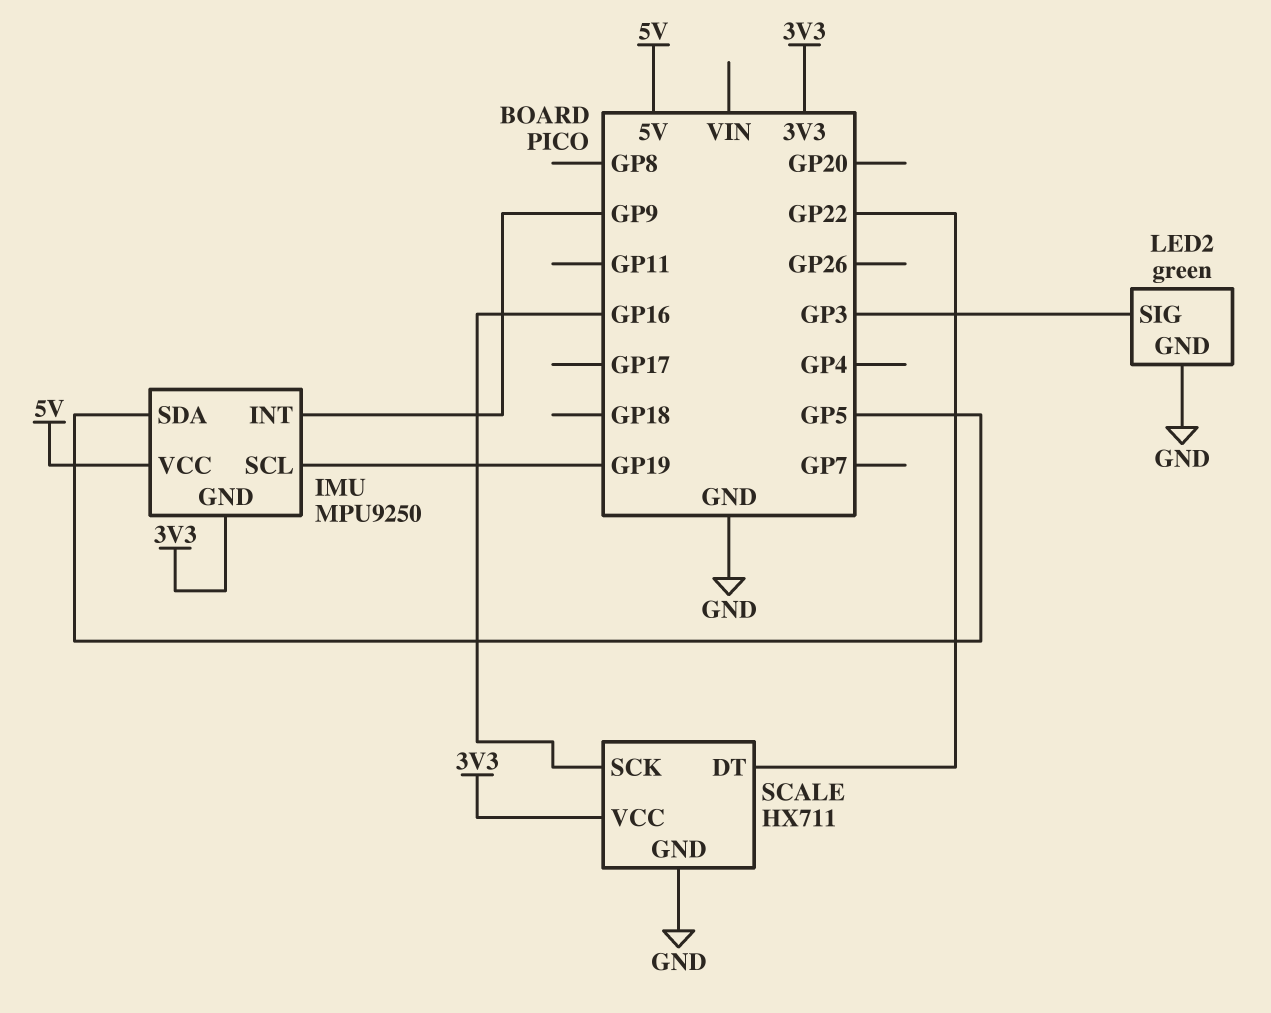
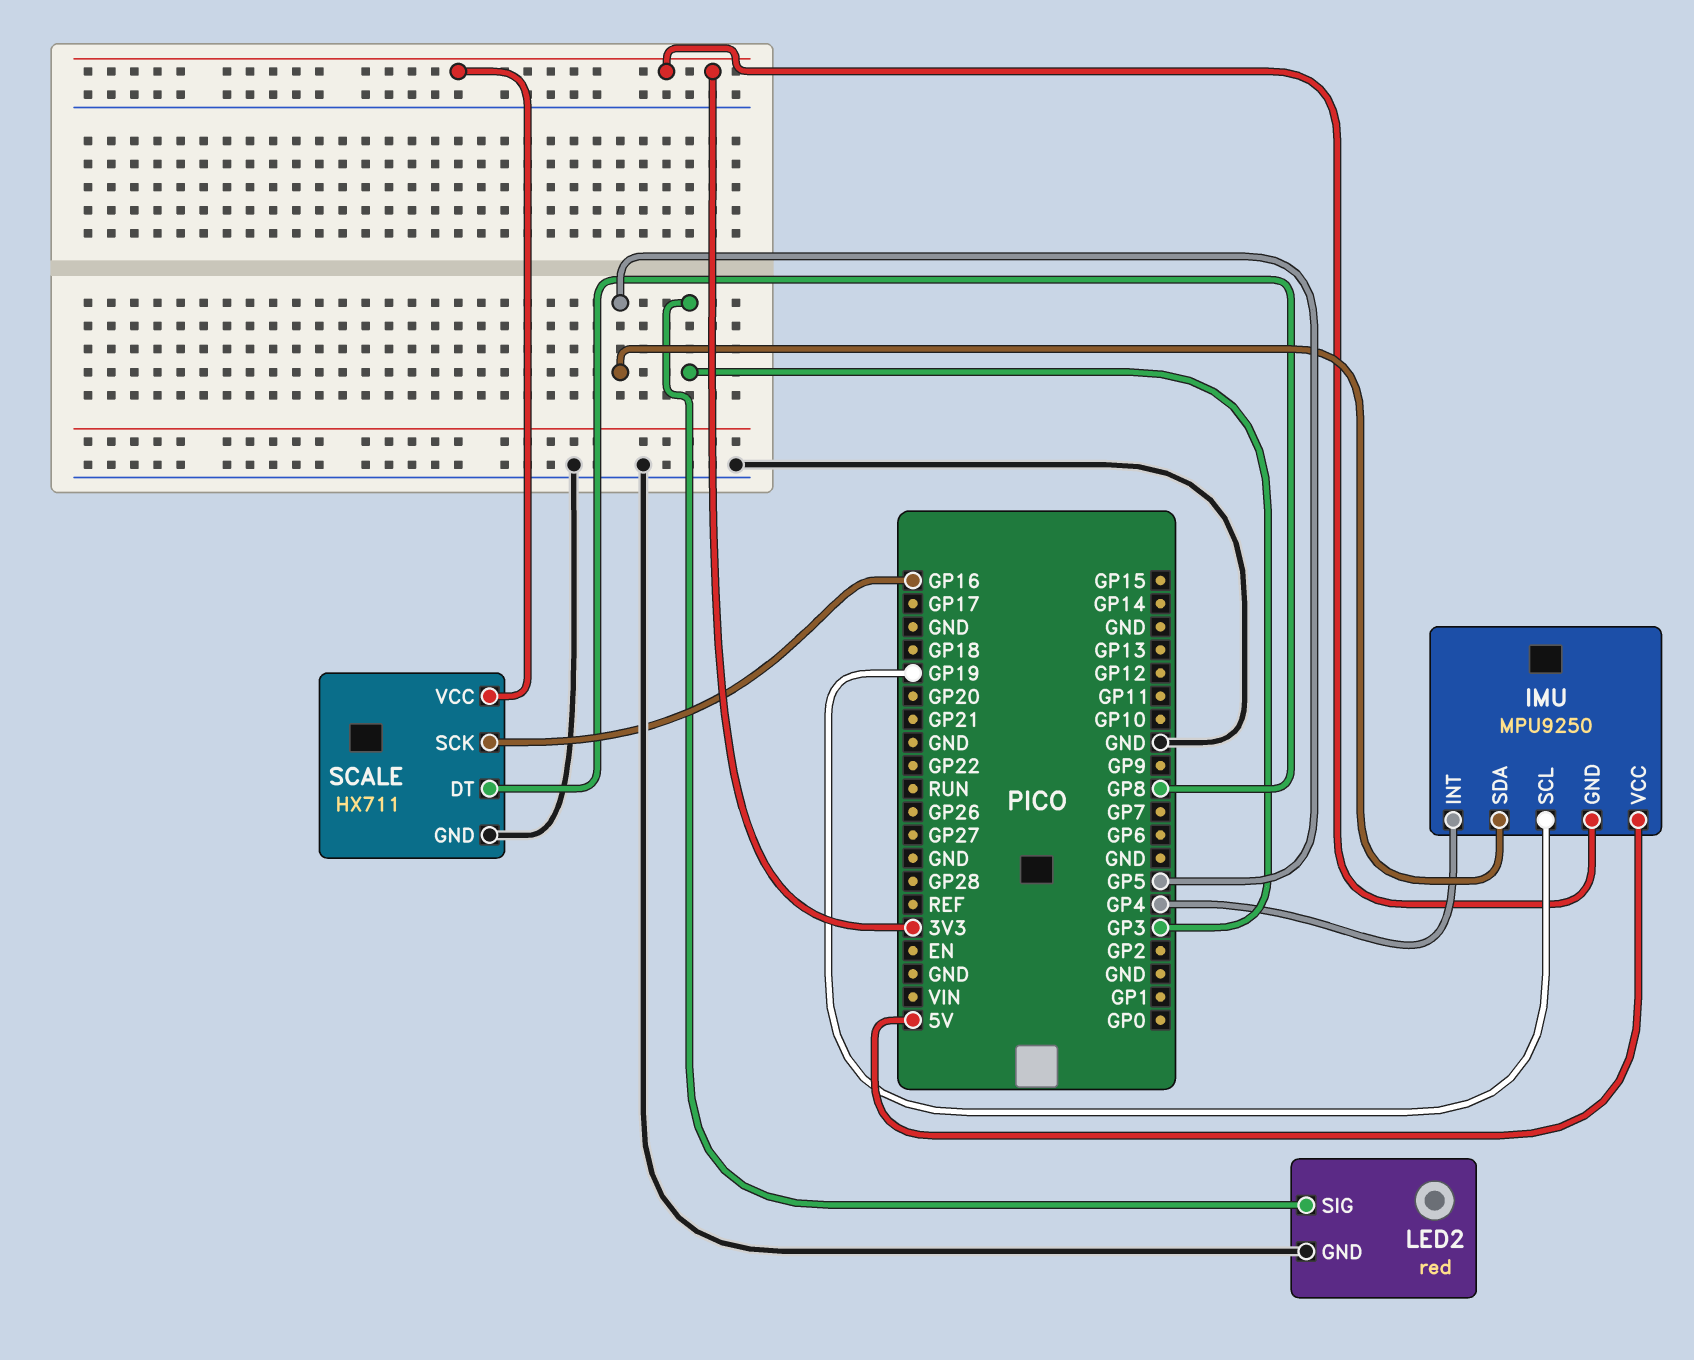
IMU pin INT: GP9 -> GP4
LED2: green -> red
SCALE pin DT: GP22 -> GP8

